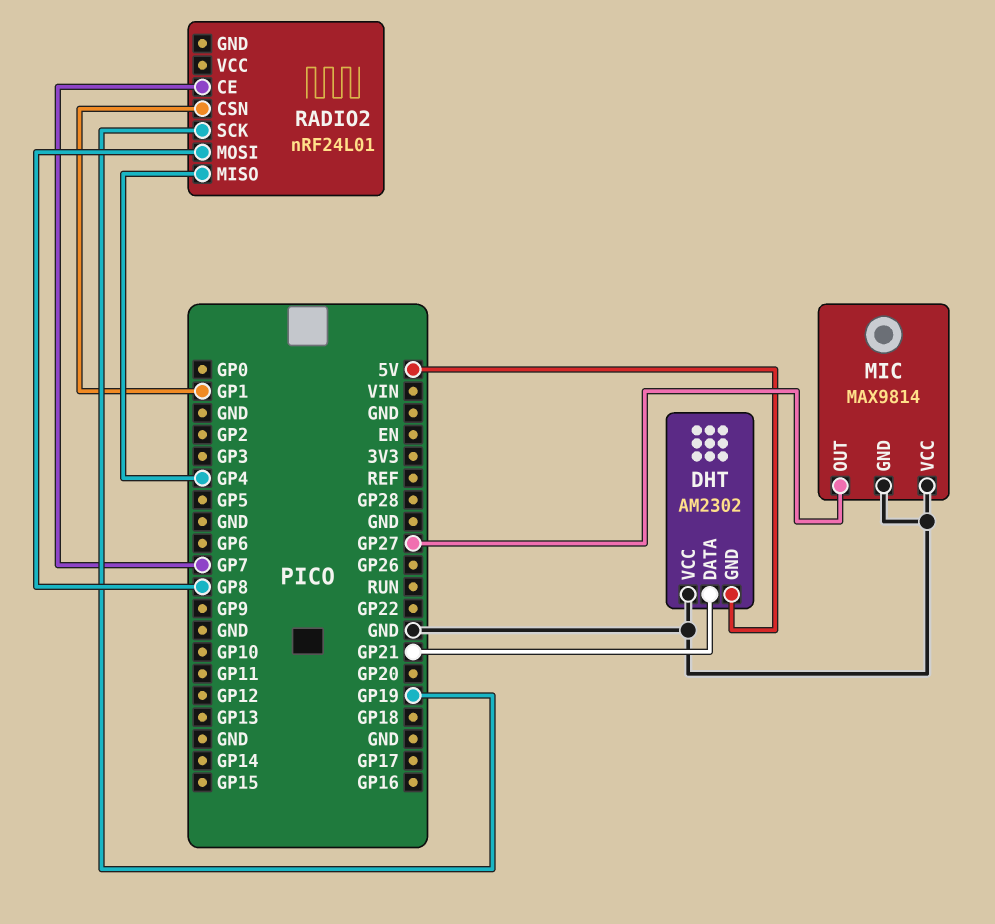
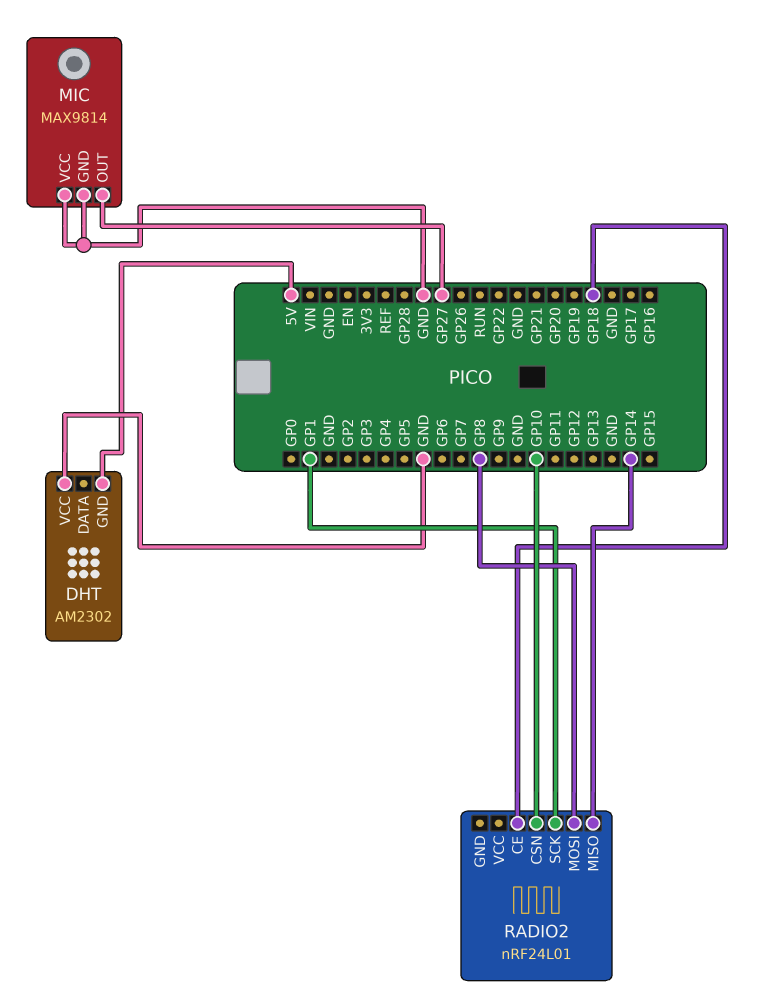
DHT pin DATA: GP21 -> none
RADIO2 pin CE: GP7 -> GP18
RADIO2 pin CSN: GP1 -> GP10
RADIO2 pin MISO: GP4 -> GP14
RADIO2 pin SCK: GP19 -> GP1

